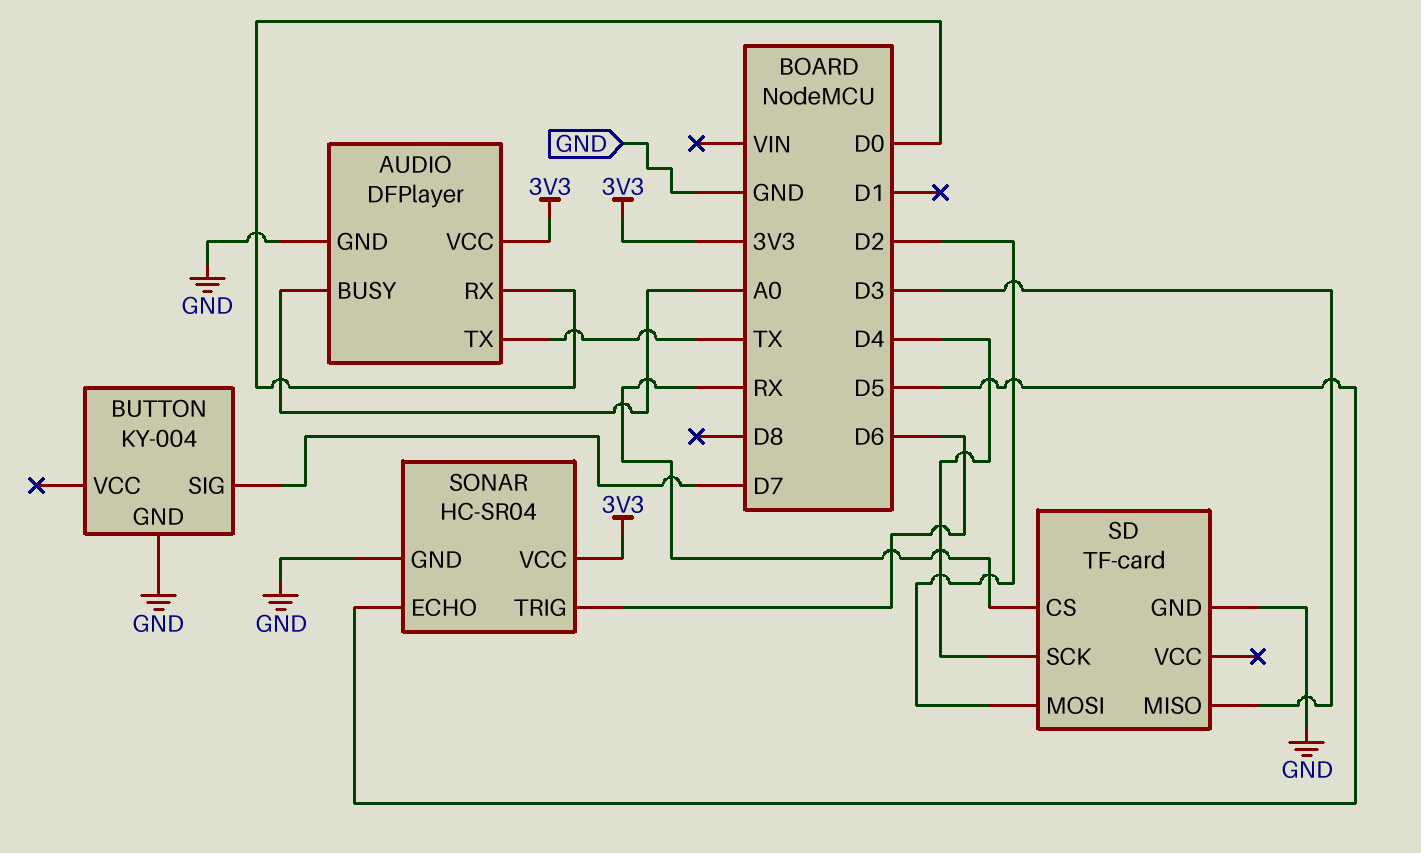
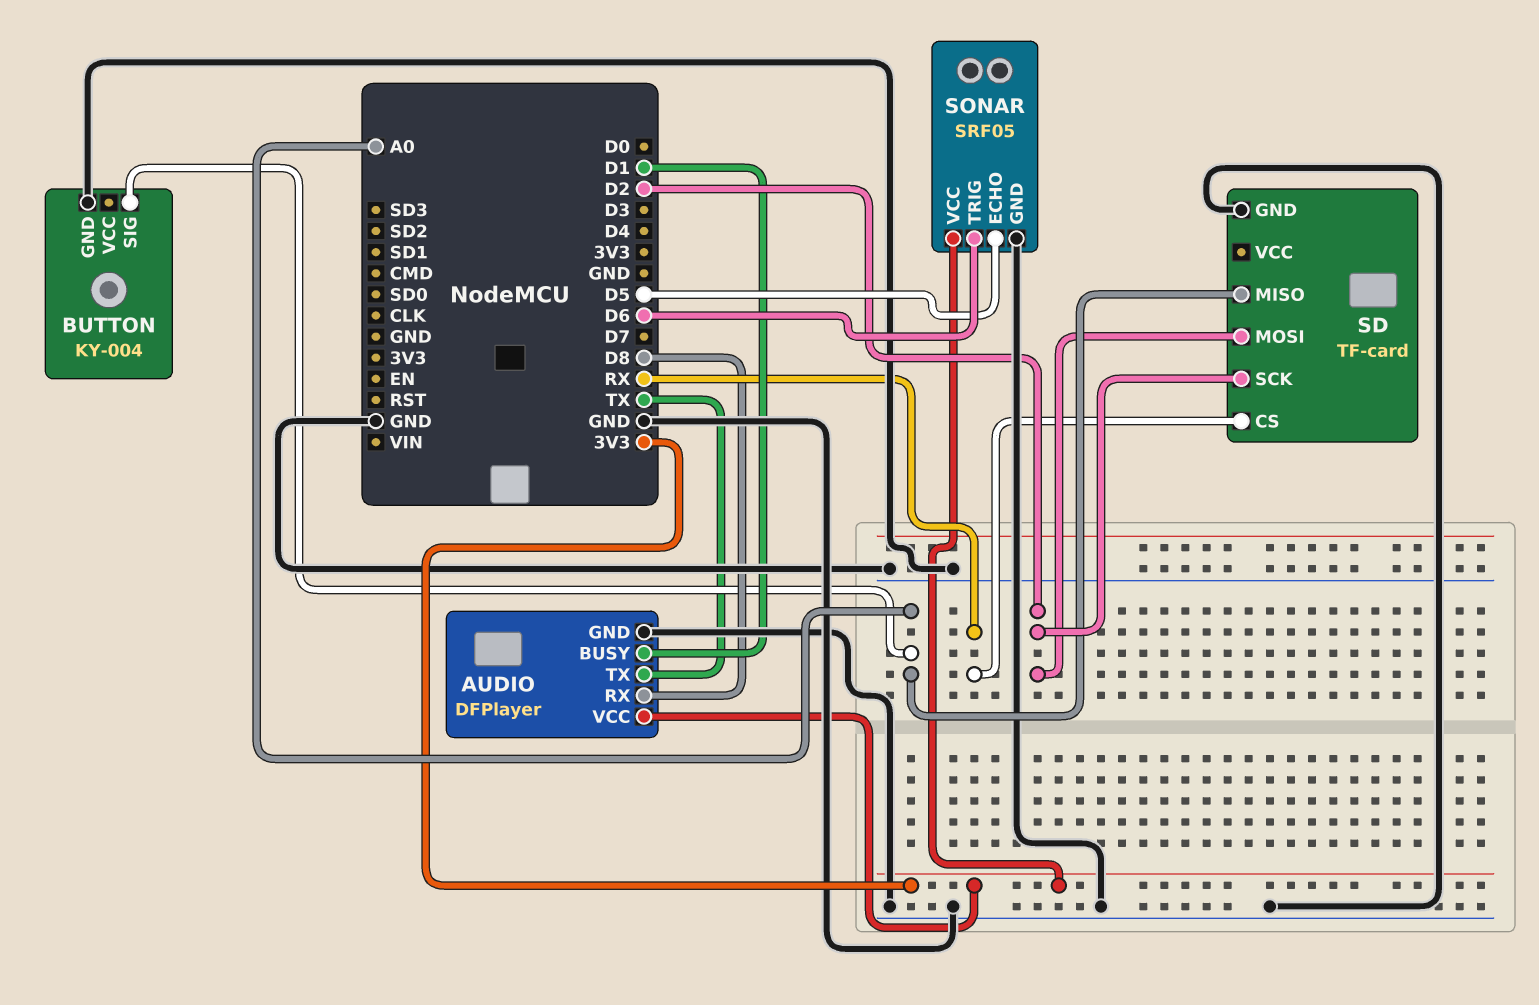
AUDIO pin BUSY: A0 -> D1
AUDIO pin RX: D0 -> D8
BUTTON pin SIG: D7 -> A0
SD pin MISO: D3 -> A0
SD pin SCK: D4 -> D2
SONAR: HC-SR04 -> SRF05

